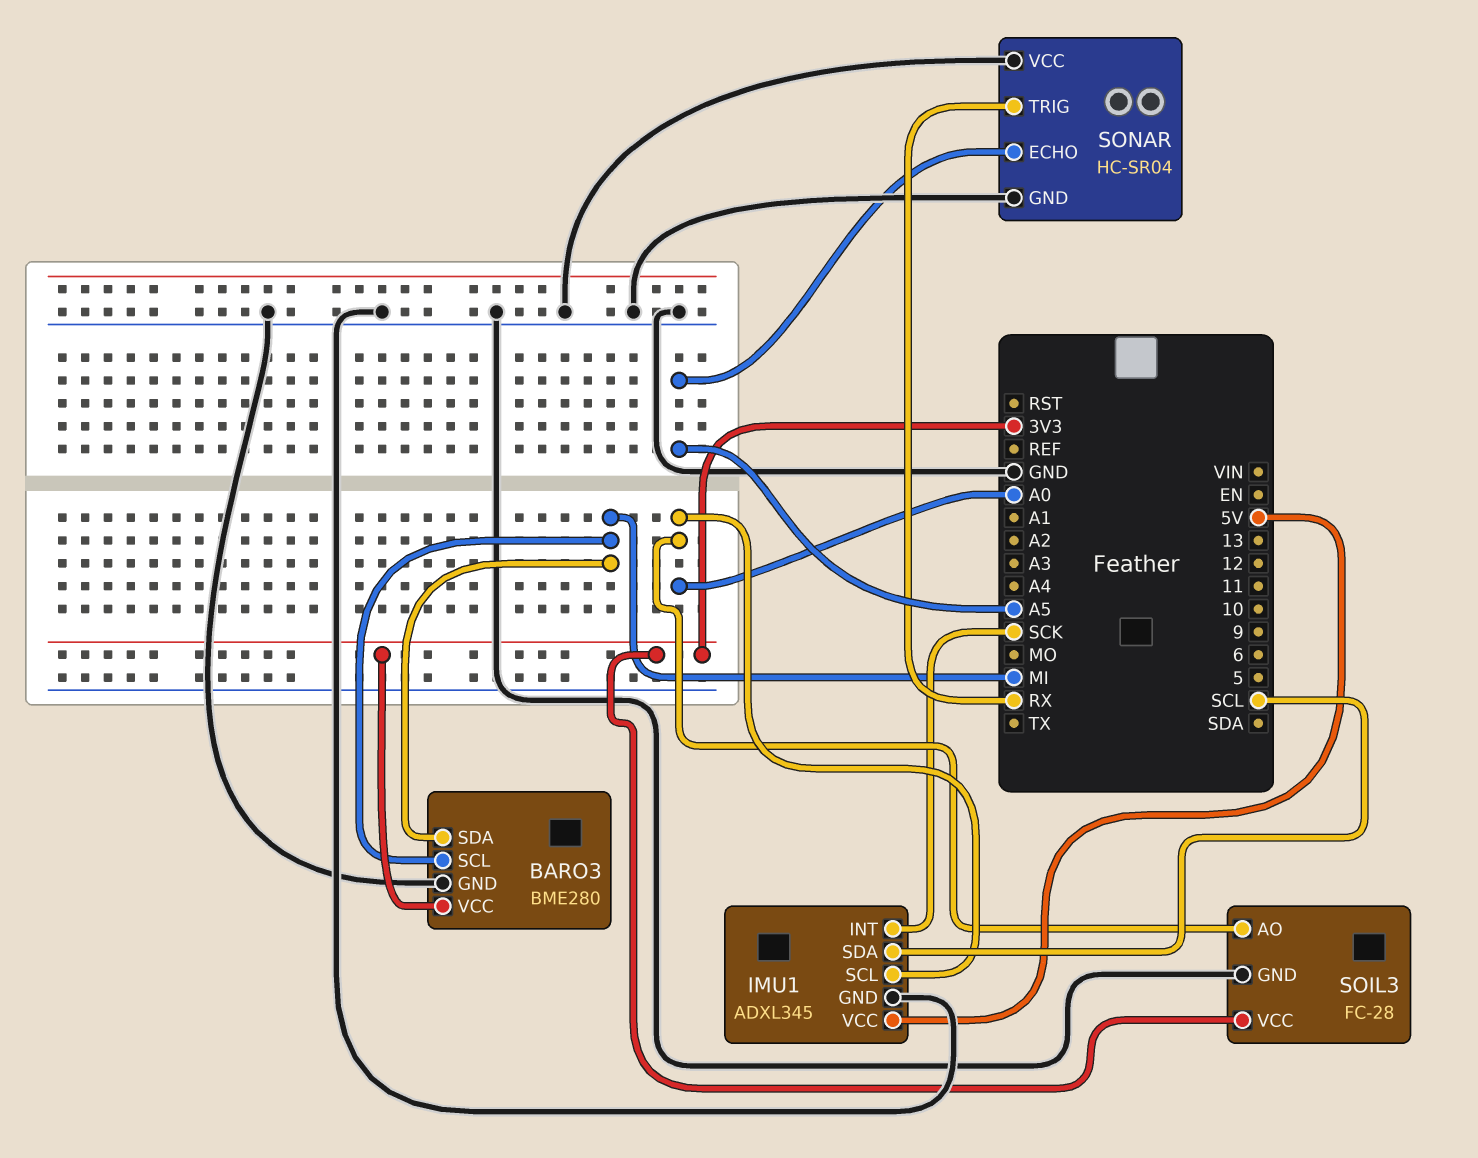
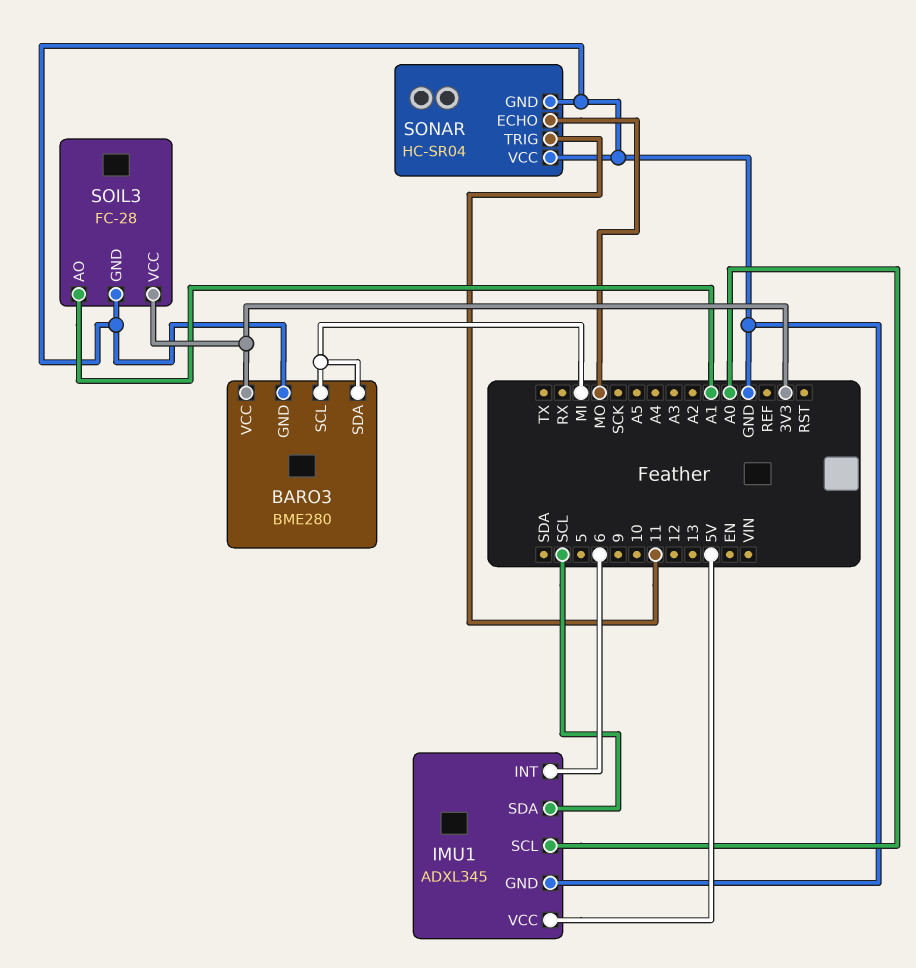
IMU1 pin INT: SCK -> 6
SOIL3 pin AO: A0 -> A1
SONAR pin ECHO: A5 -> MO
SONAR pin TRIG: RX -> 11

